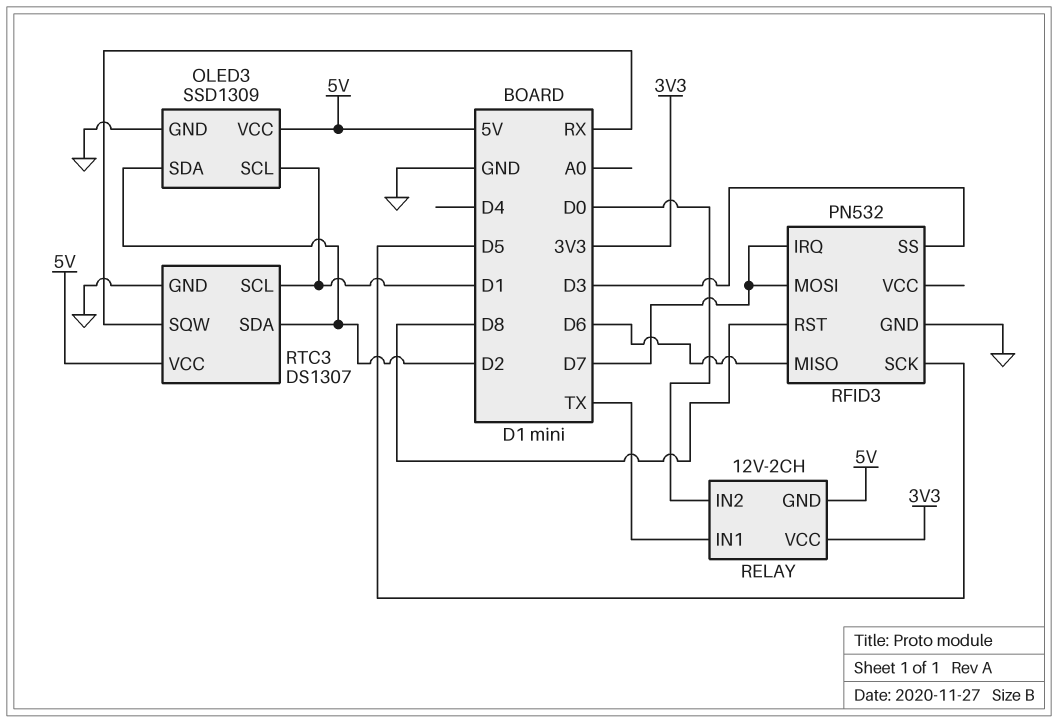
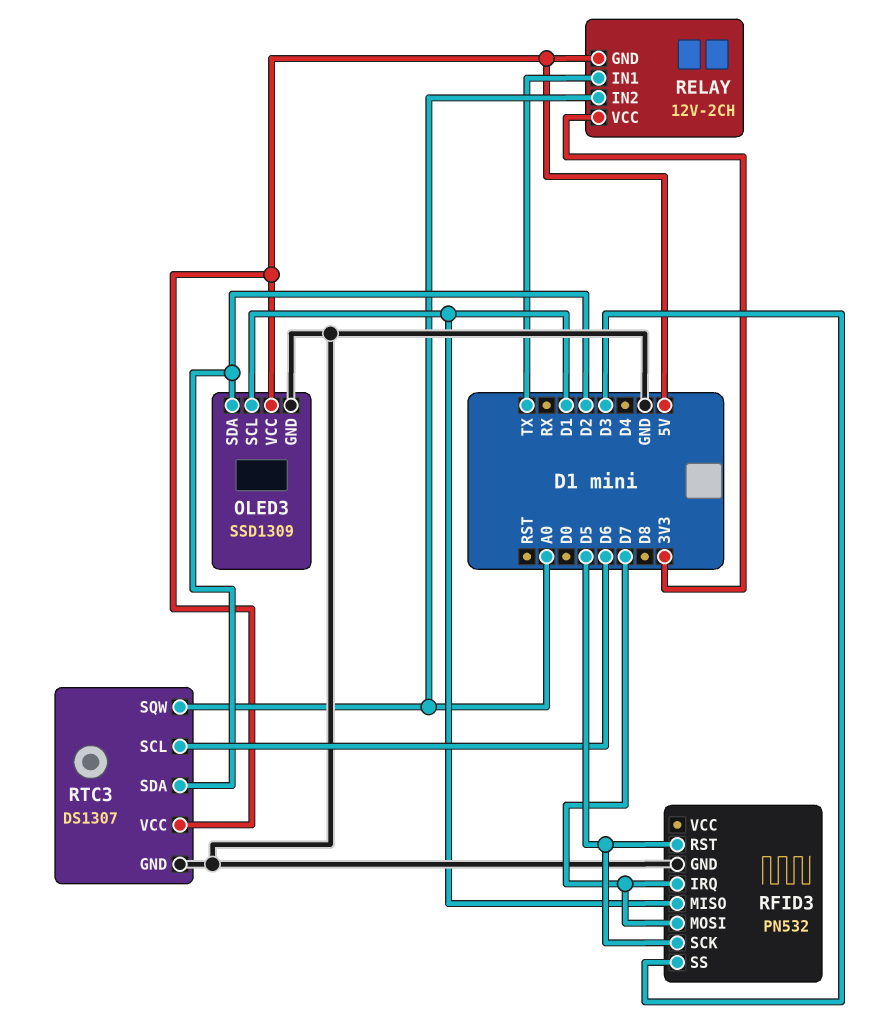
RELAY pin IN2: D0 -> A0
RFID3 pin MISO: D6 -> D1
RFID3 pin RST: D8 -> D5
RTC3 pin SCL: D1 -> D6
RTC3 pin SQW: RX -> A0

